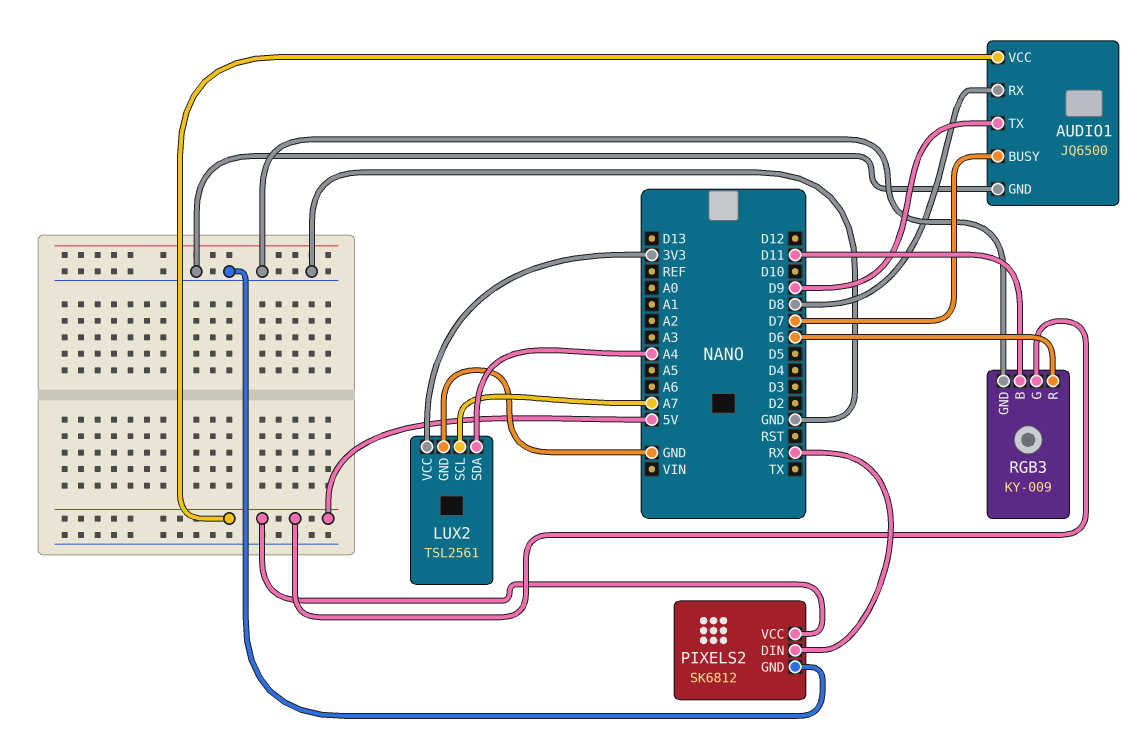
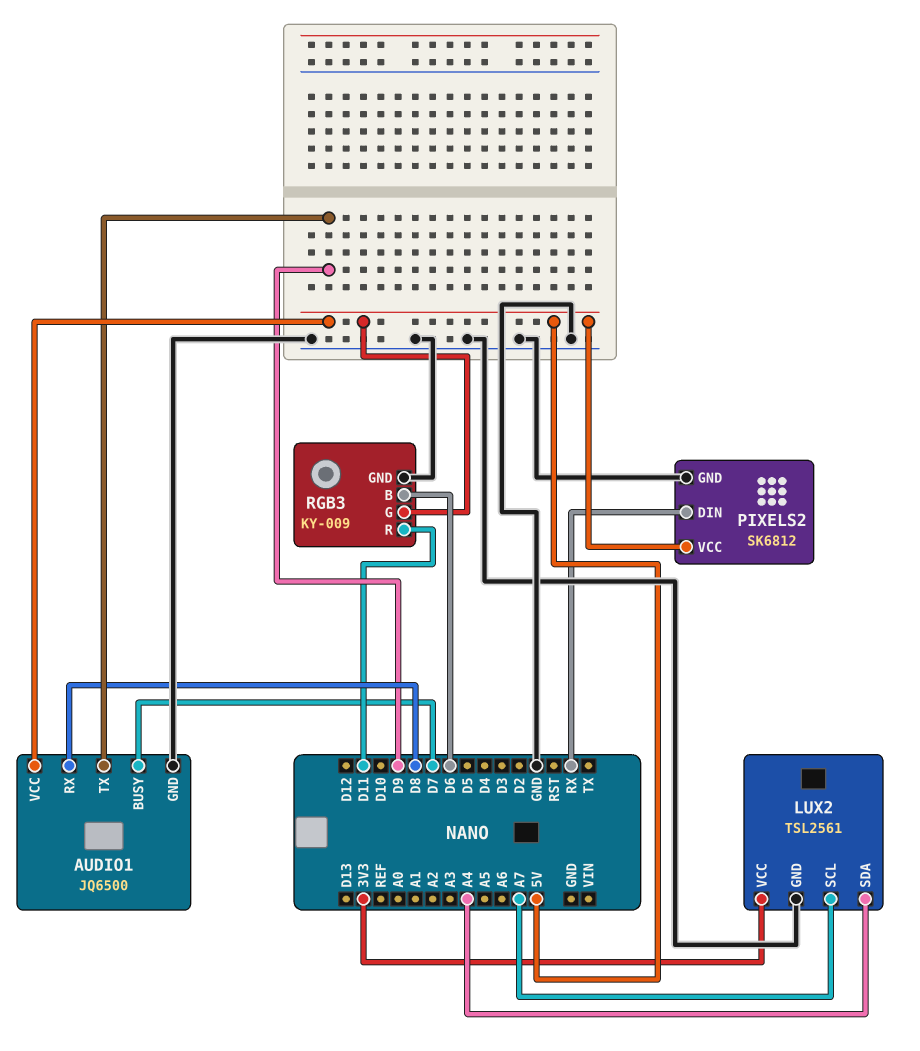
RGB3 pin B: D11 -> D6
RGB3 pin R: D6 -> D11

